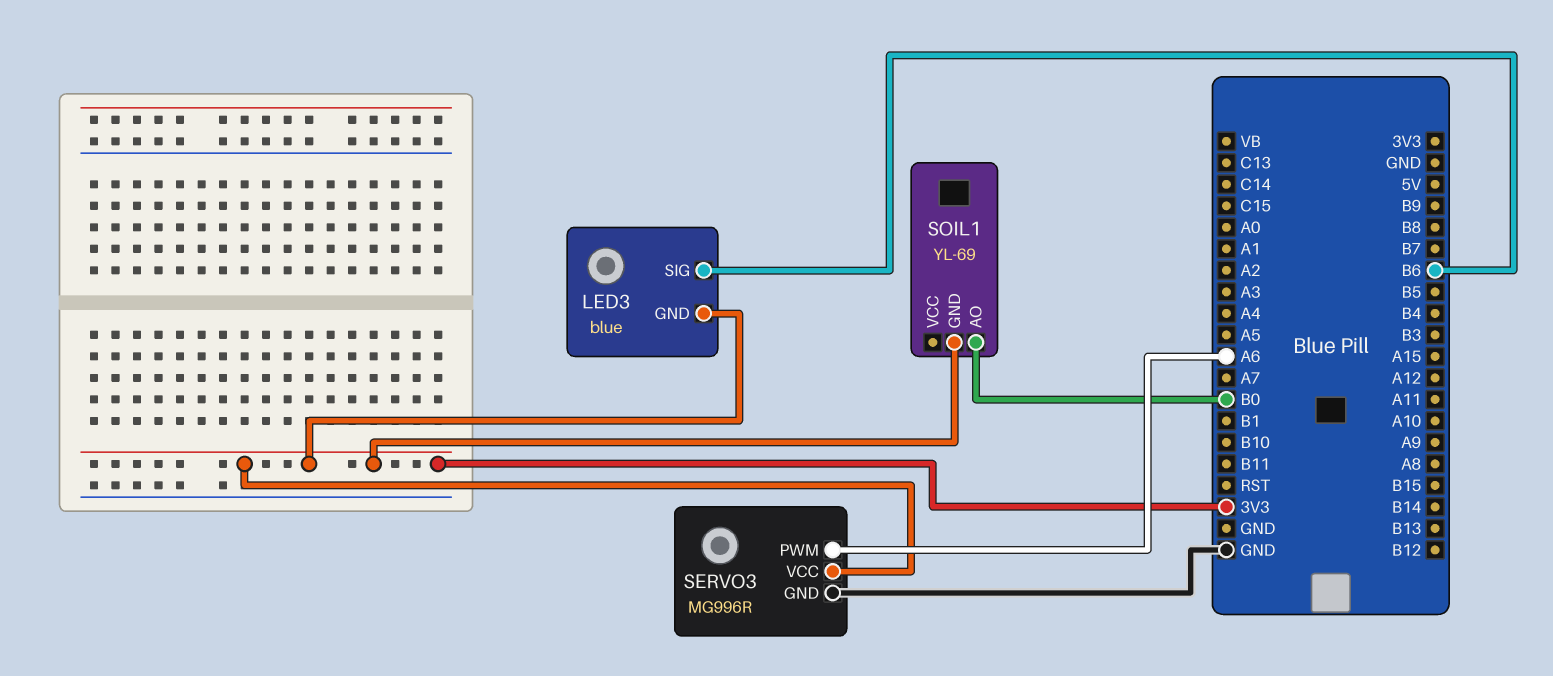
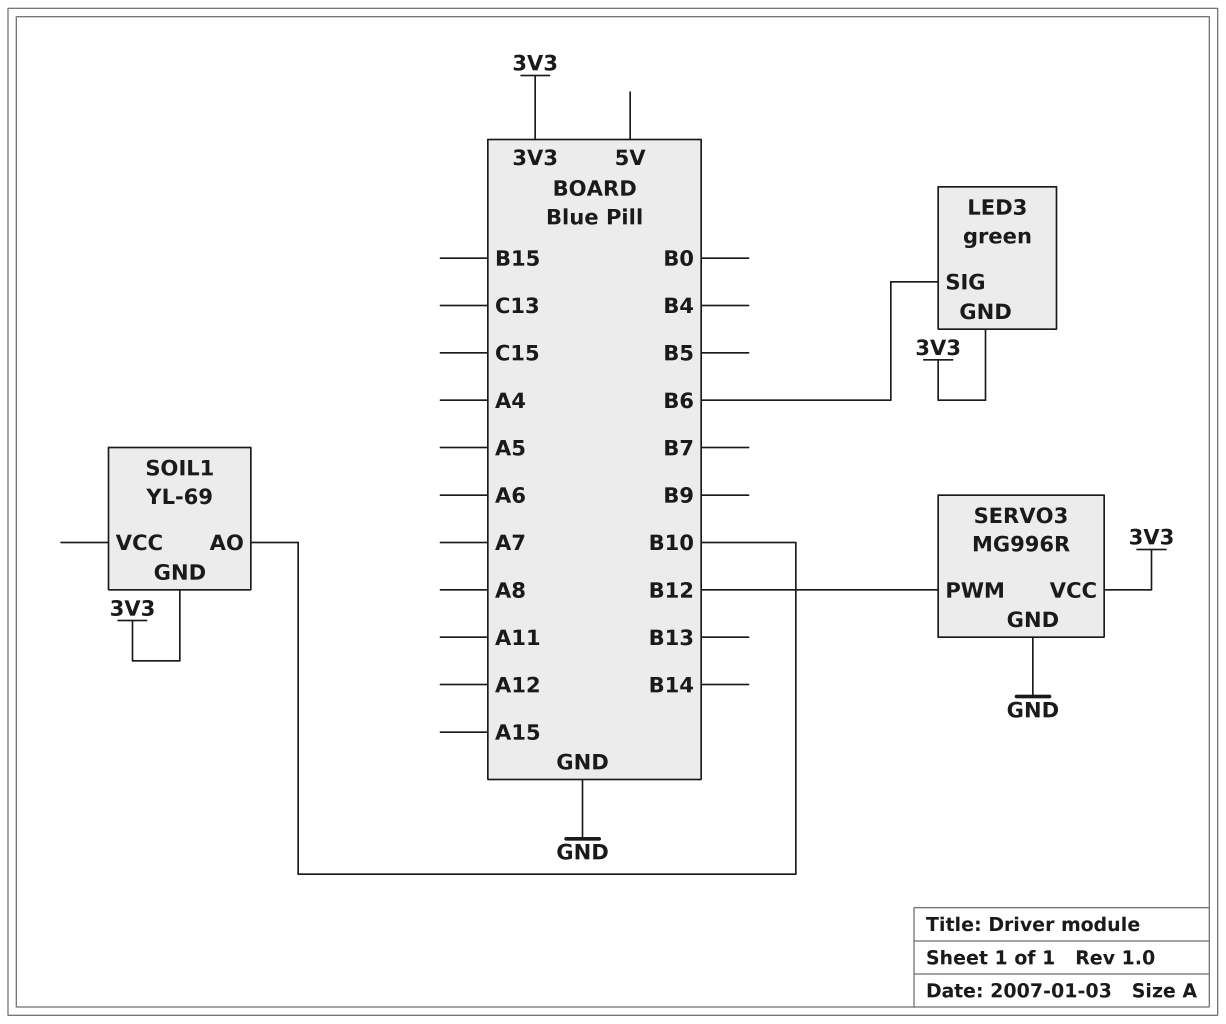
LED3: blue -> green
SERVO3 pin PWM: A6 -> B12
SOIL1 pin AO: B0 -> B10

